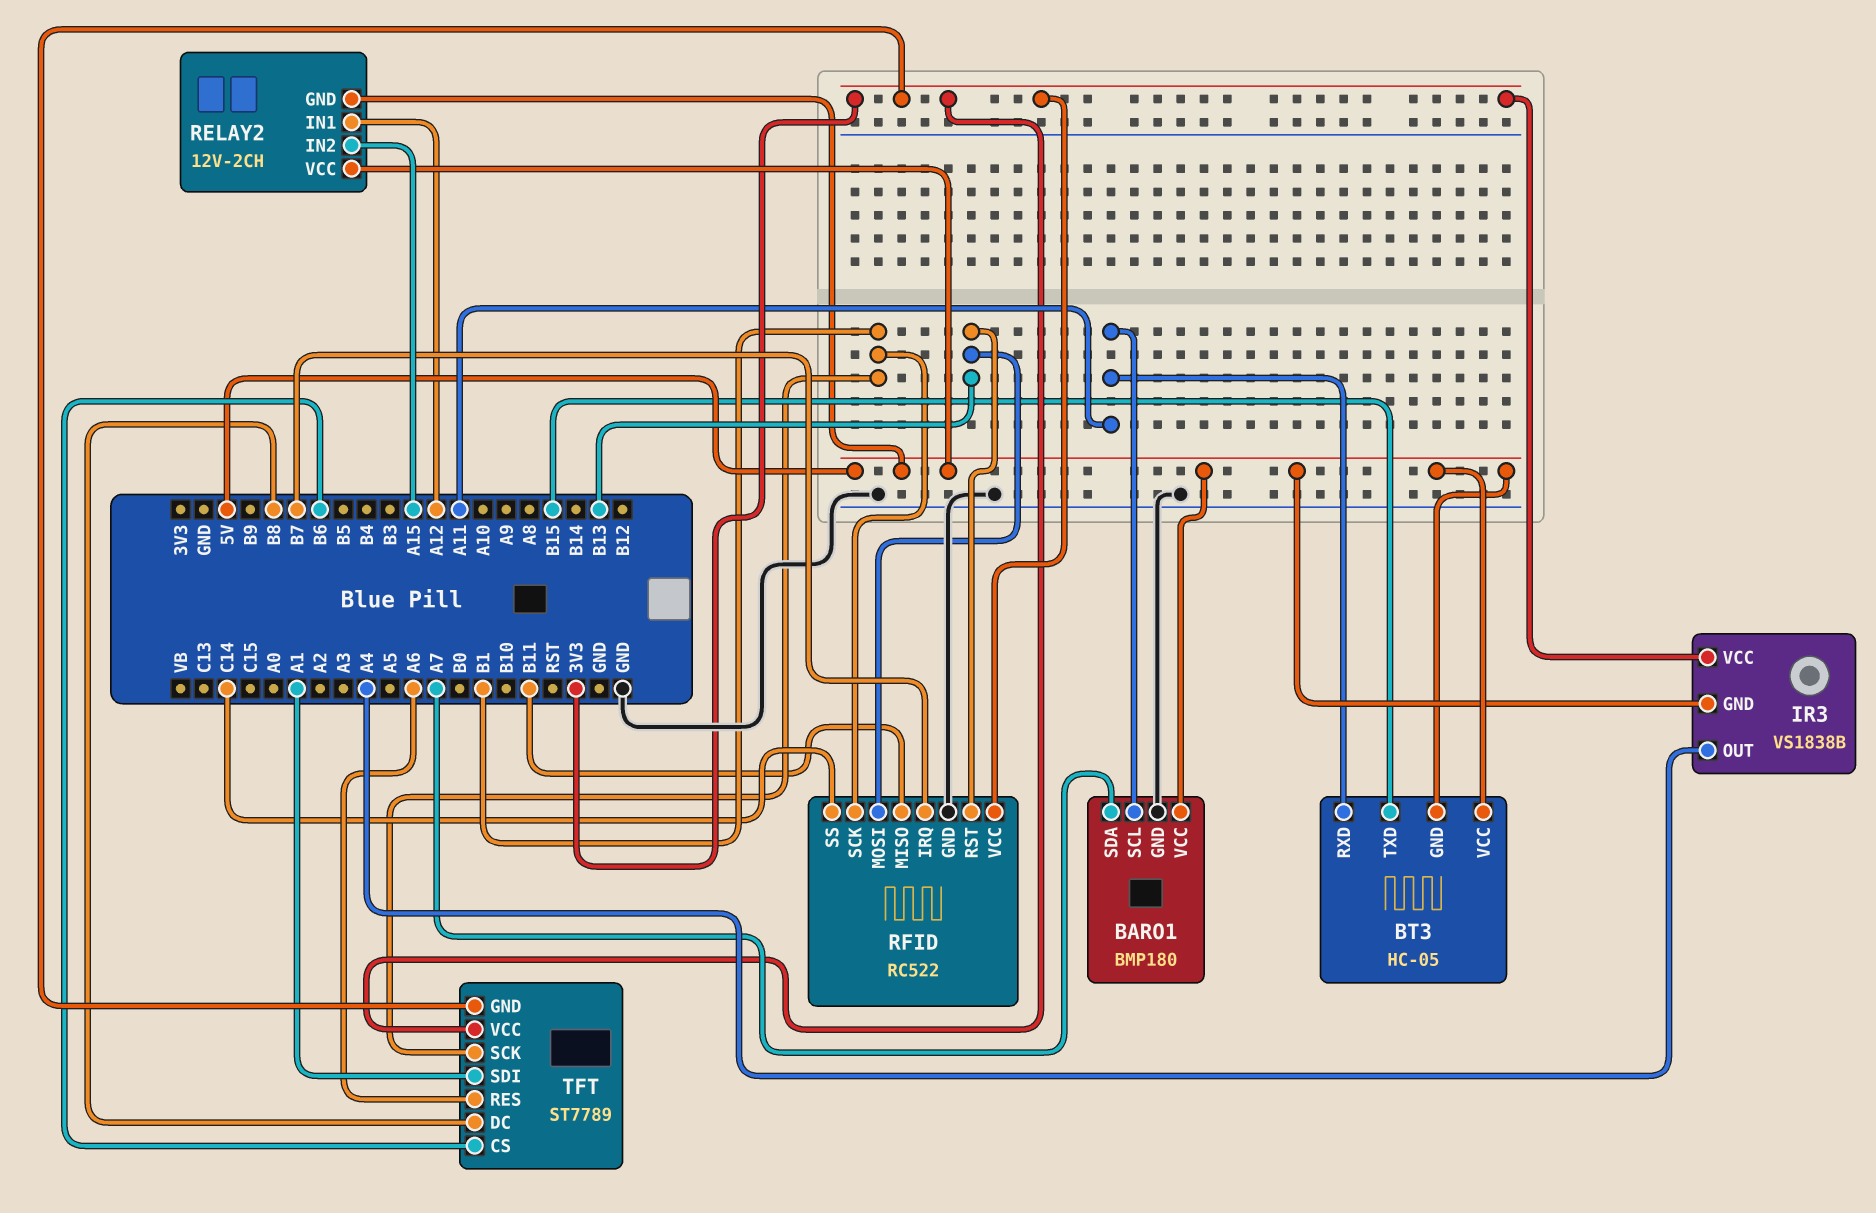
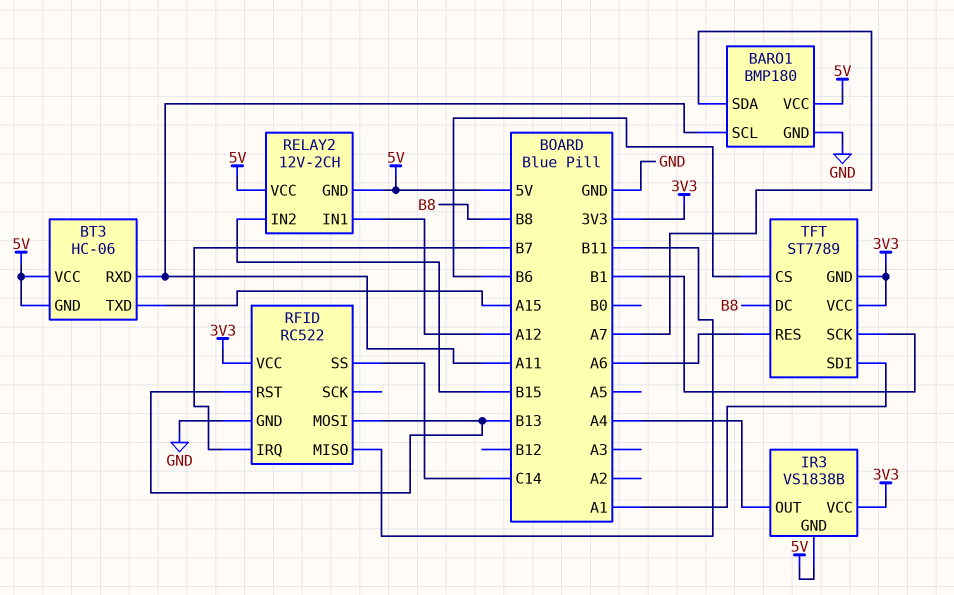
BT3: HC-05 -> HC-06
BT3 pin TXD: B15 -> A15
RELAY2 pin IN2: A15 -> B15
RFID pin SCK: B1 -> none

